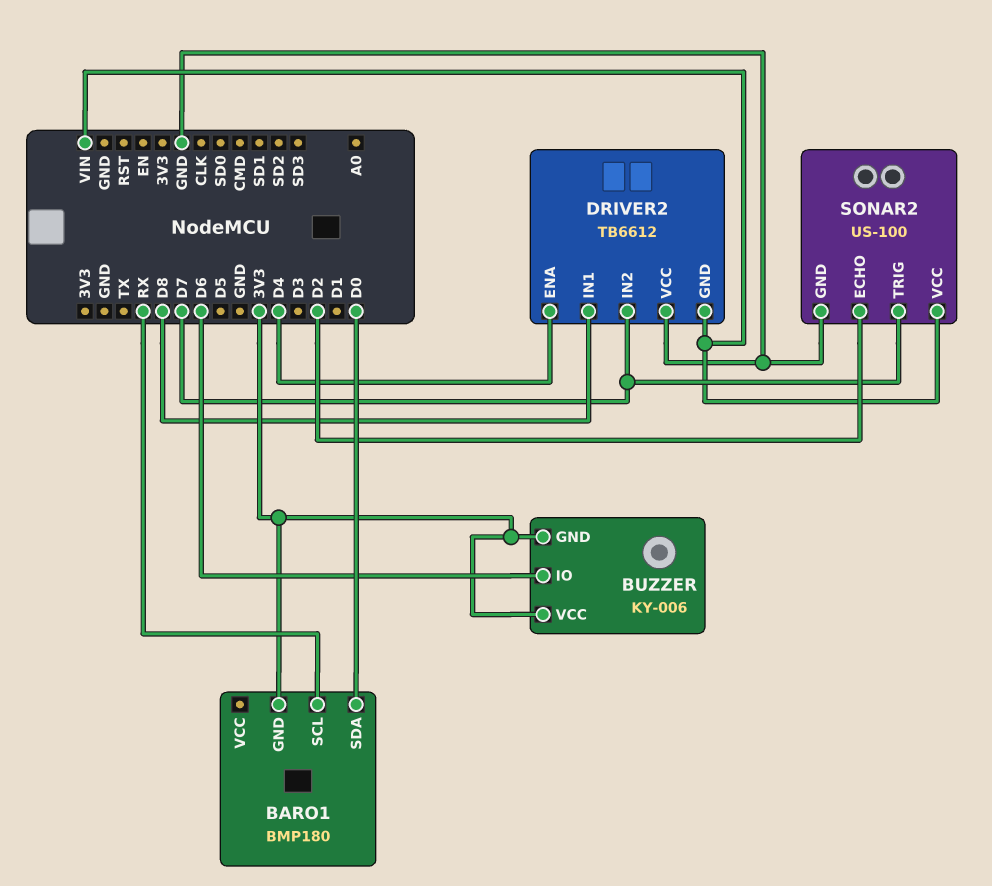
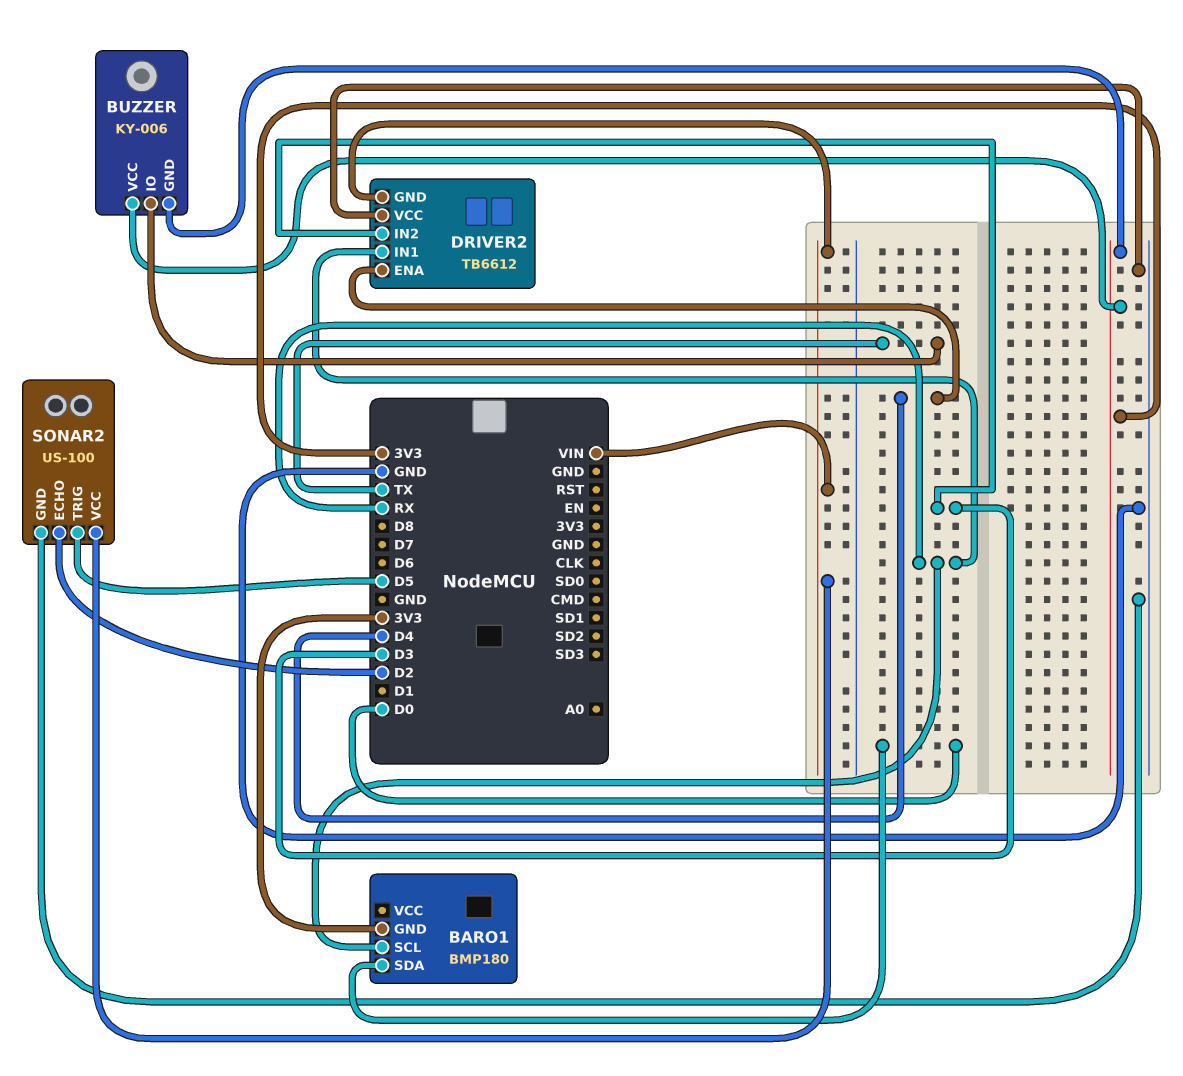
BUZZER pin IO: D6 -> TX
DRIVER2 pin IN1: D8 -> RX
DRIVER2 pin IN2: D7 -> D3
SONAR2 pin TRIG: D7 -> D5

